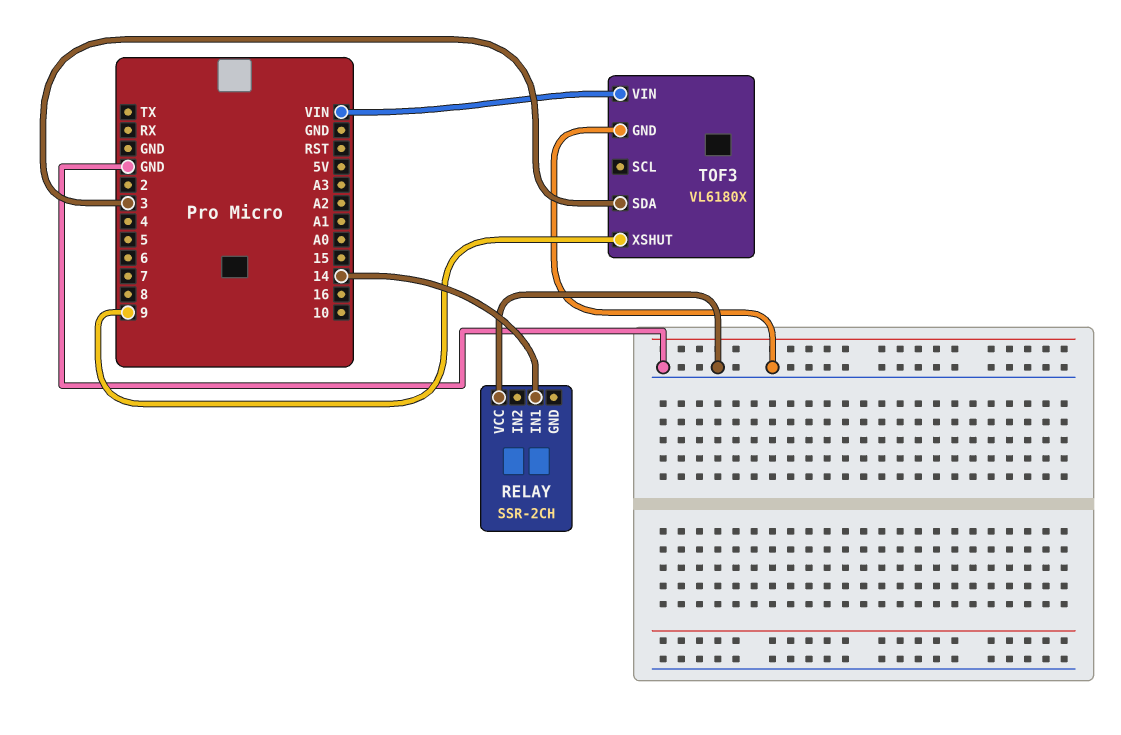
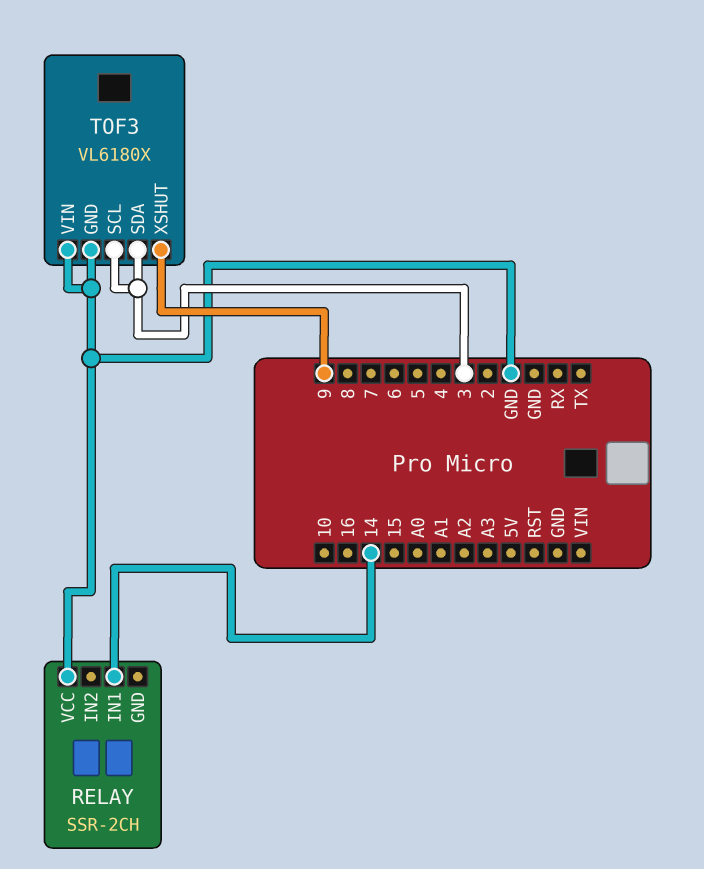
TOF3 pin SCL: none -> 3
TOF3 pin VIN: VIN -> GND

